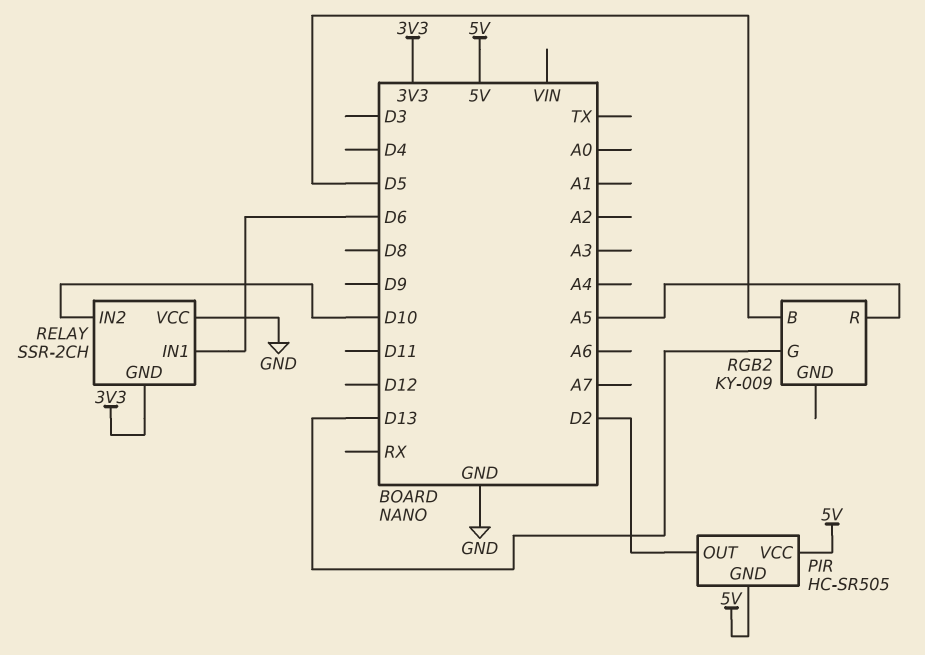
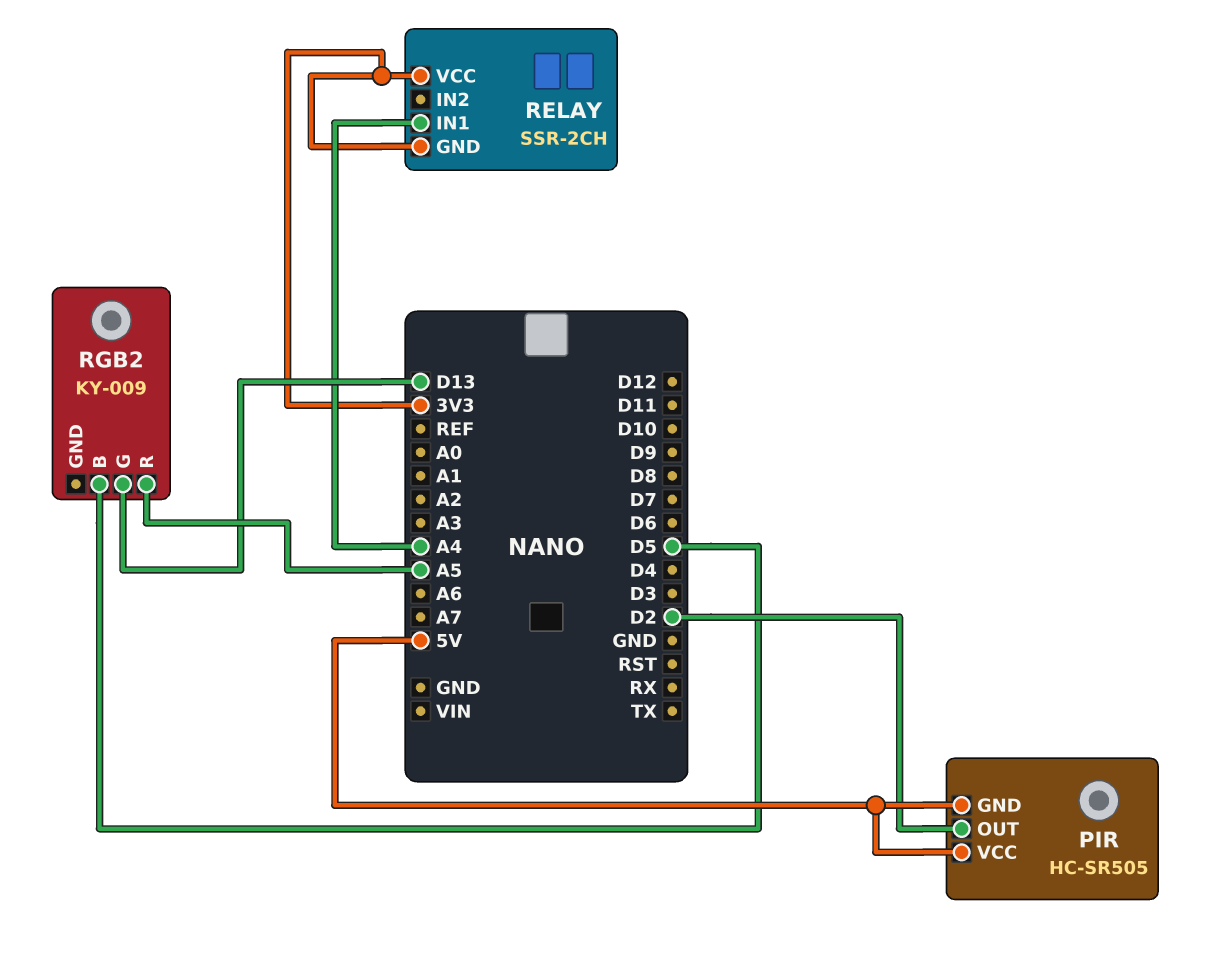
RELAY pin IN1: D6 -> A4
RELAY pin IN2: D10 -> none
RELAY pin VCC: GND -> 3V3

